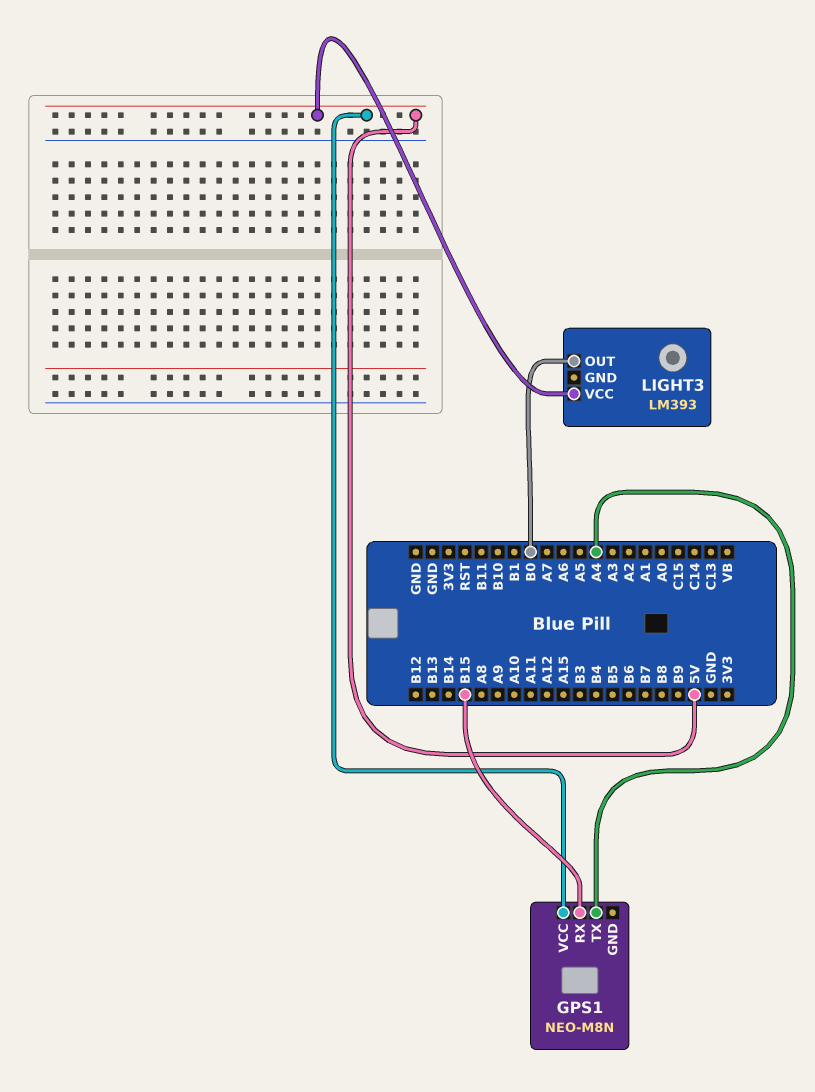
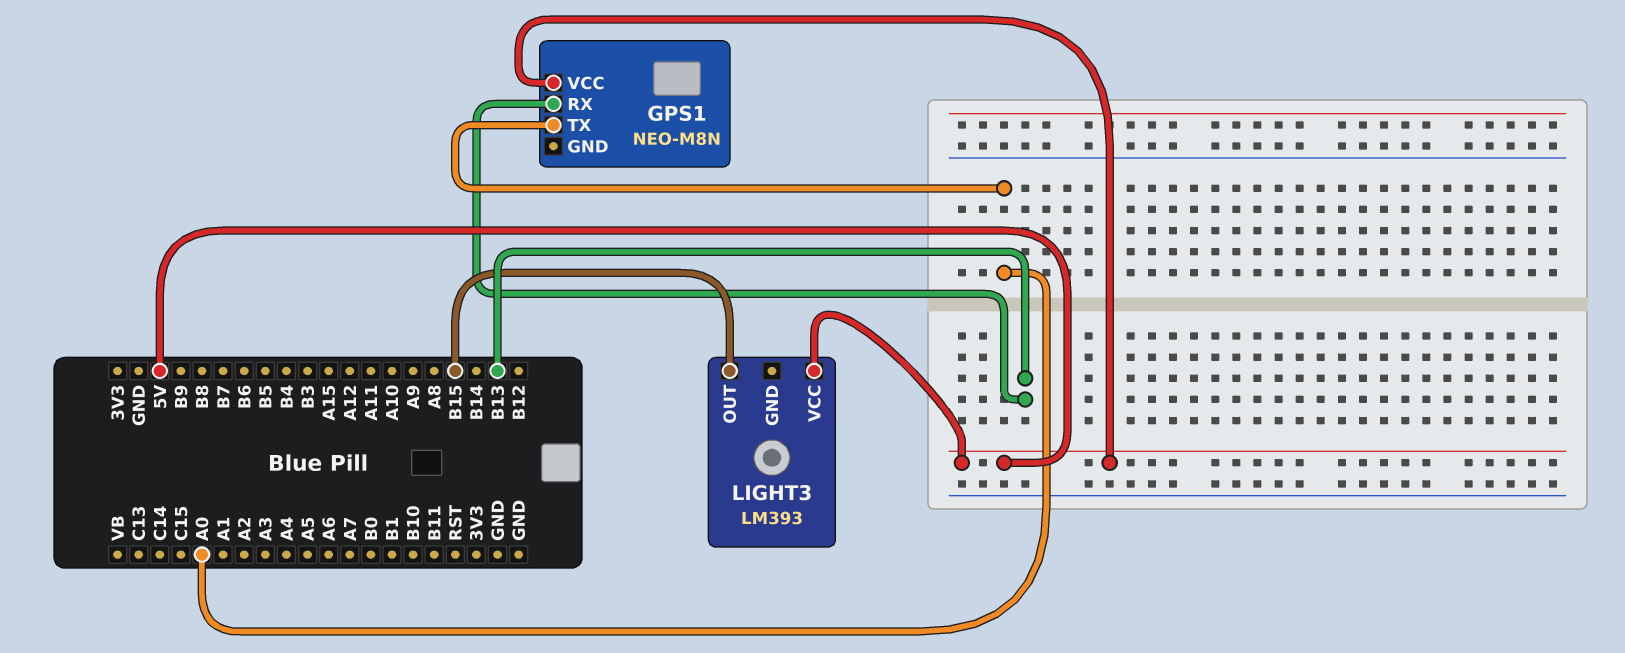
GPS1 pin RX: B15 -> B13
GPS1 pin TX: A4 -> A0
LIGHT3 pin OUT: B0 -> B15

